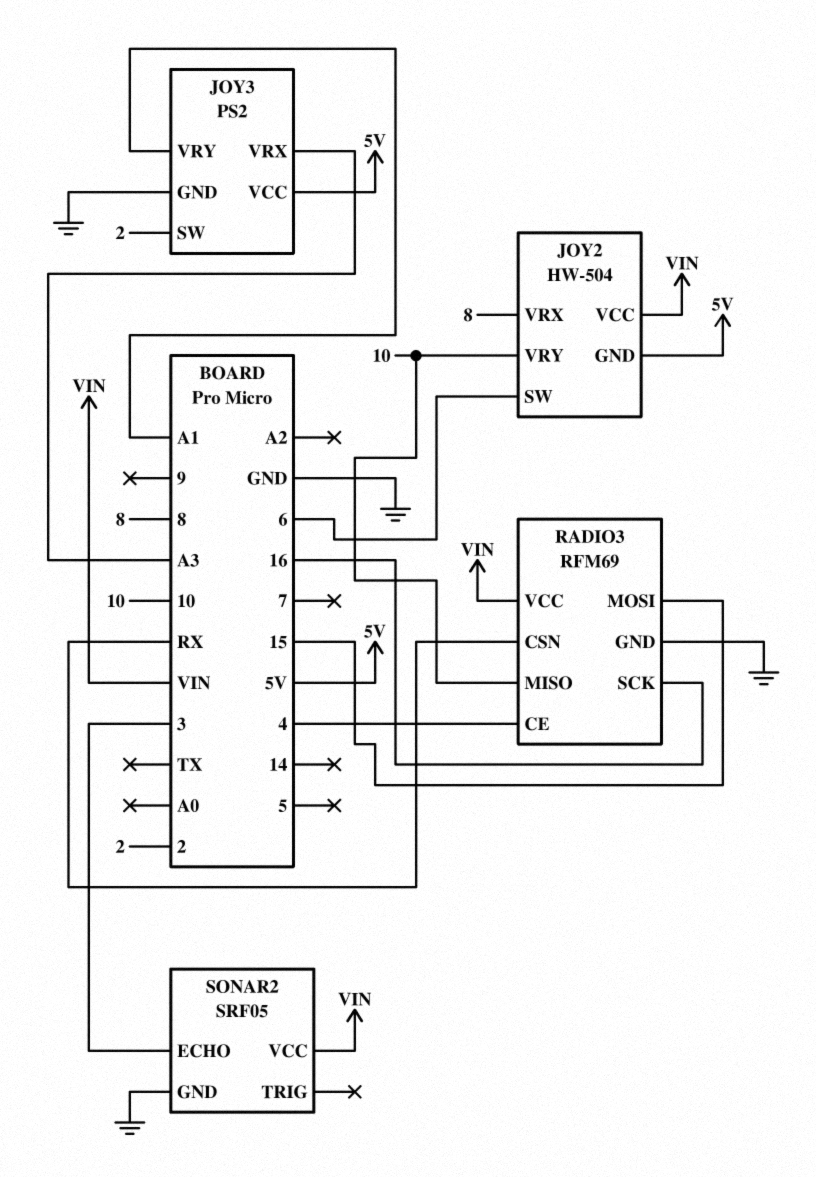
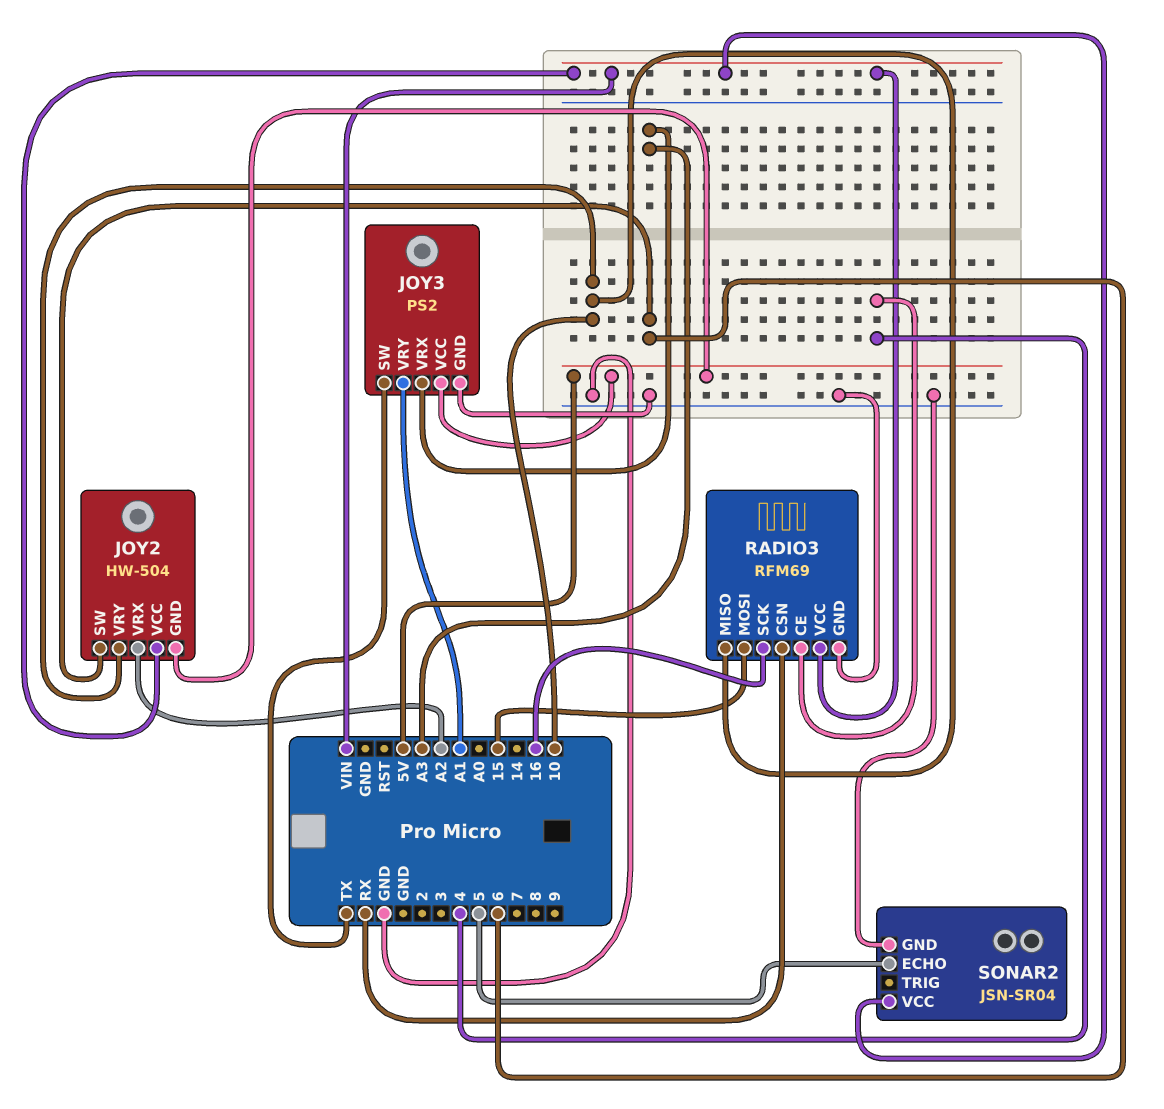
JOY2 pin VRX: 8 -> A2
JOY3 pin SW: 2 -> TX
SONAR2: SRF05 -> JSN-SR04
SONAR2 pin ECHO: 3 -> 5

